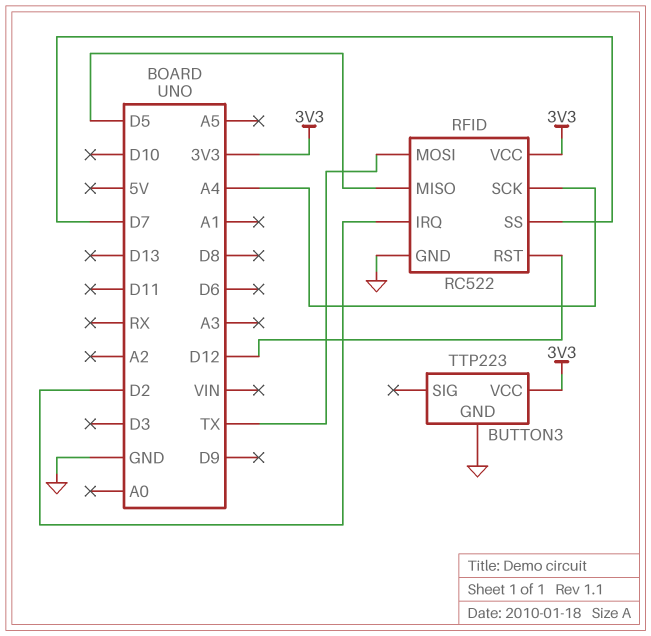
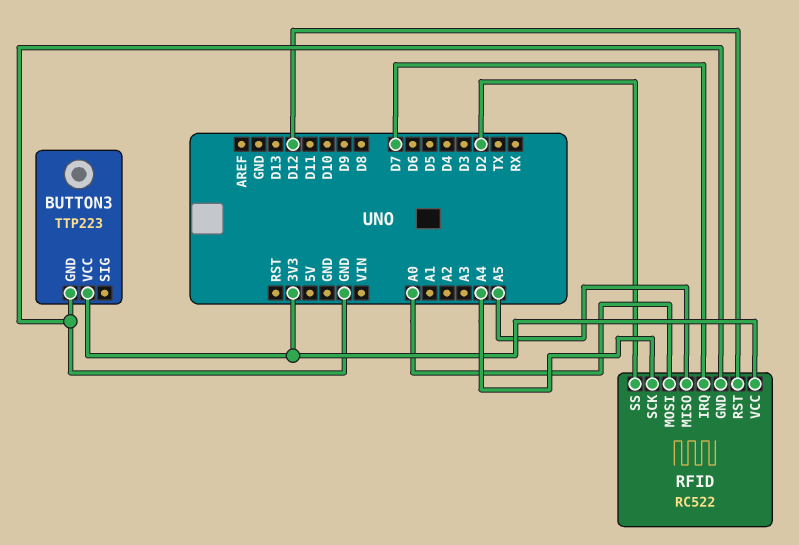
RFID pin IRQ: D2 -> D7
RFID pin MISO: D5 -> A5
RFID pin MOSI: TX -> A0
RFID pin SS: D7 -> D2

